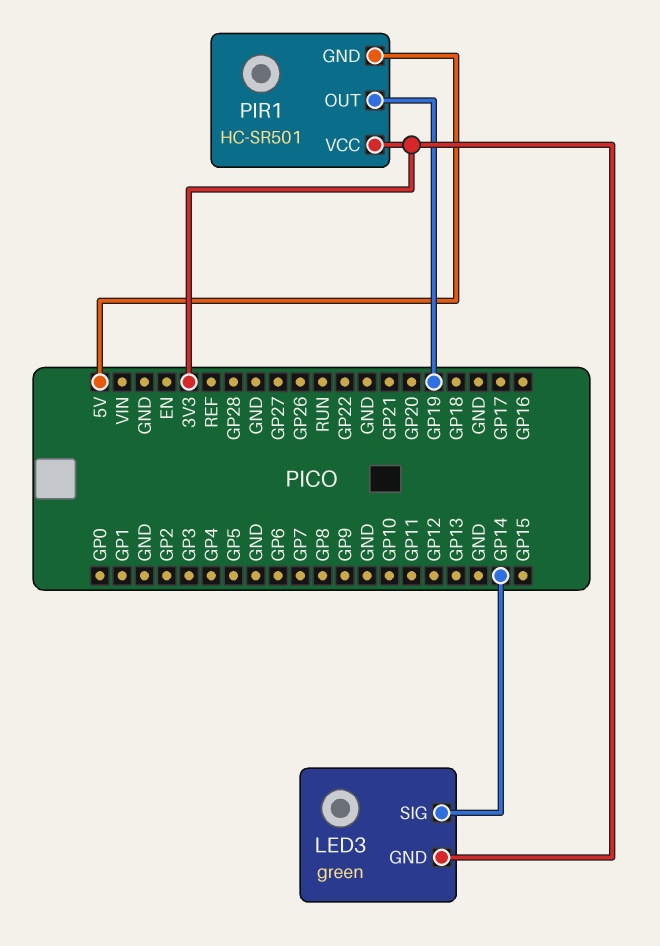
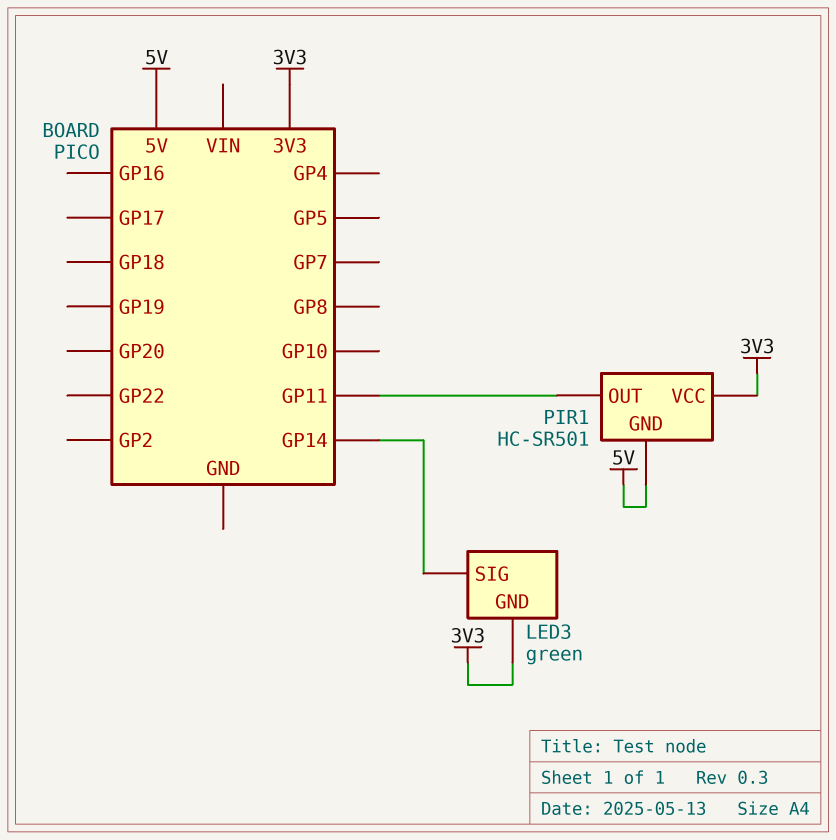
PIR1 pin OUT: GP19 -> GP11

